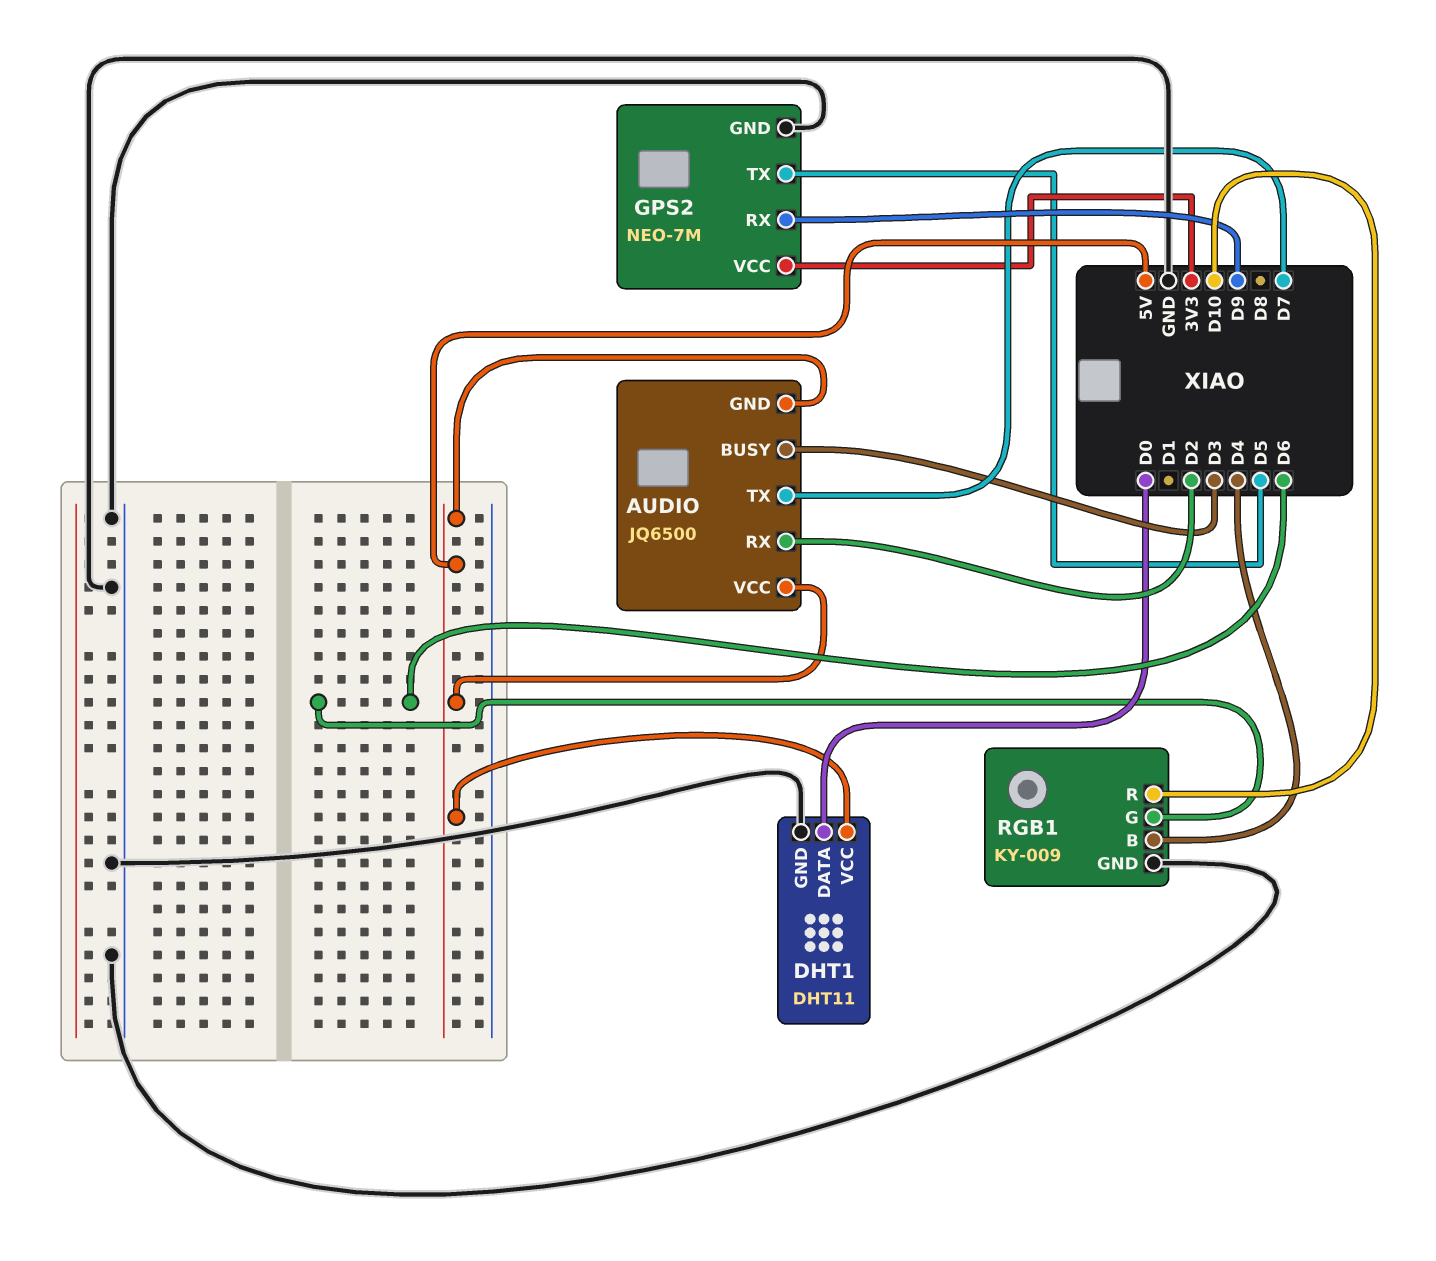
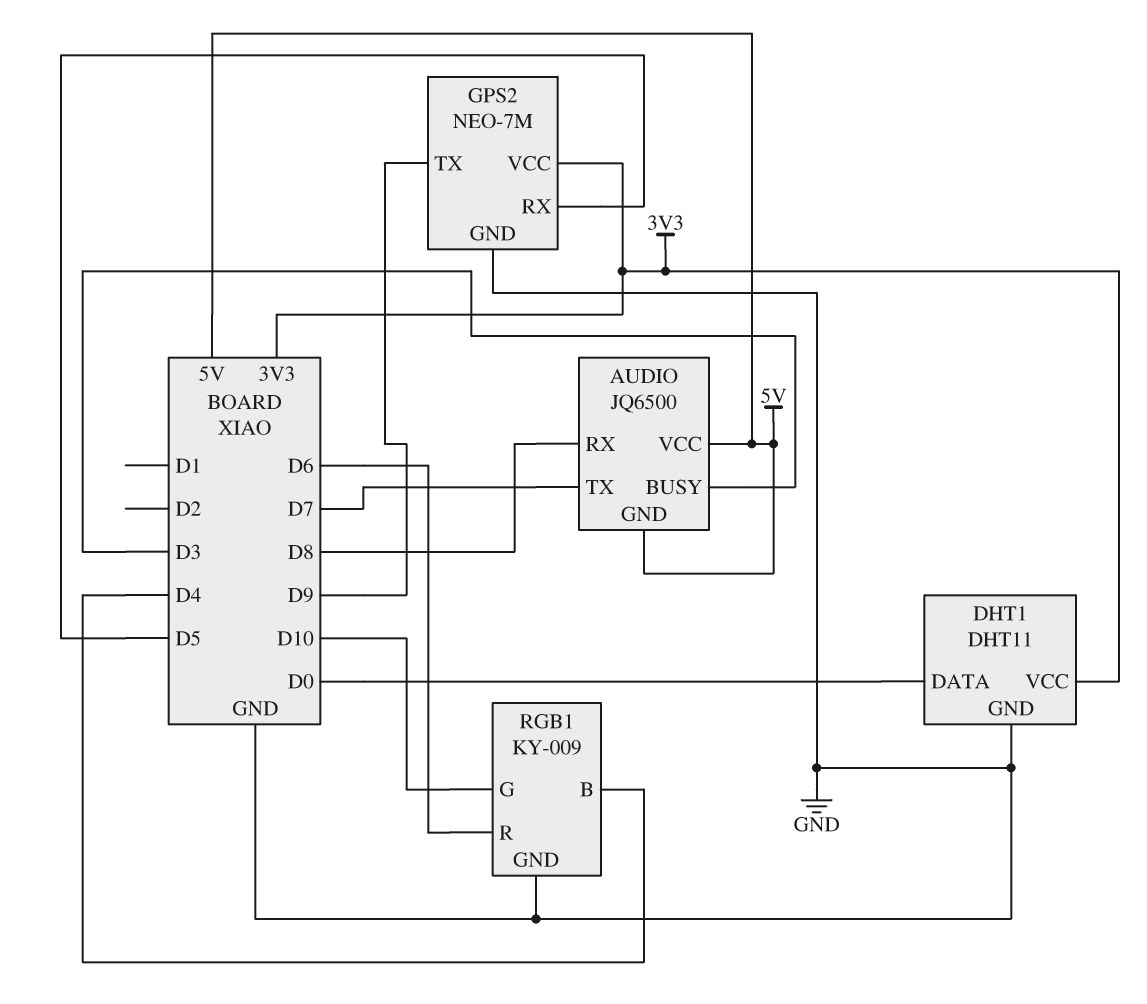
AUDIO pin RX: D2 -> D8
DHT1 pin VCC: 5V -> 3V3
GPS2 pin RX: D9 -> D5
GPS2 pin TX: D5 -> D9
RGB1 pin G: D6 -> D10
RGB1 pin R: D10 -> D6

